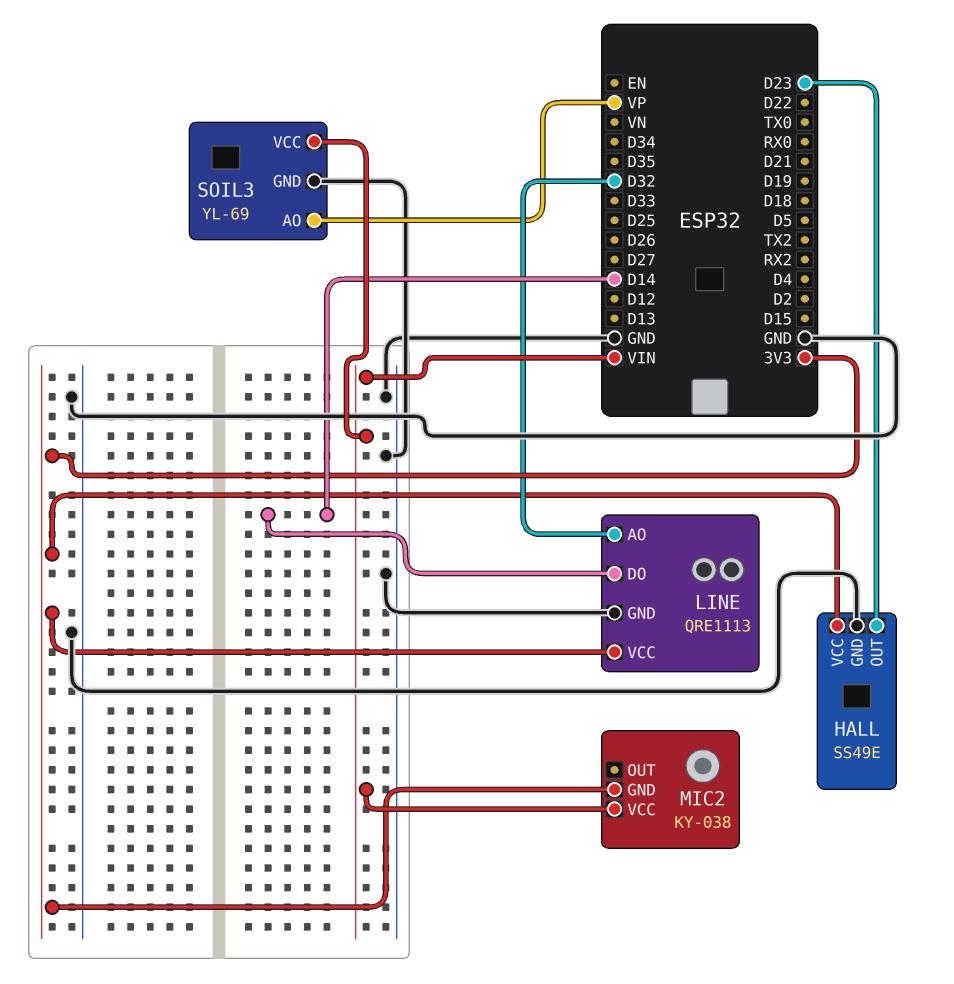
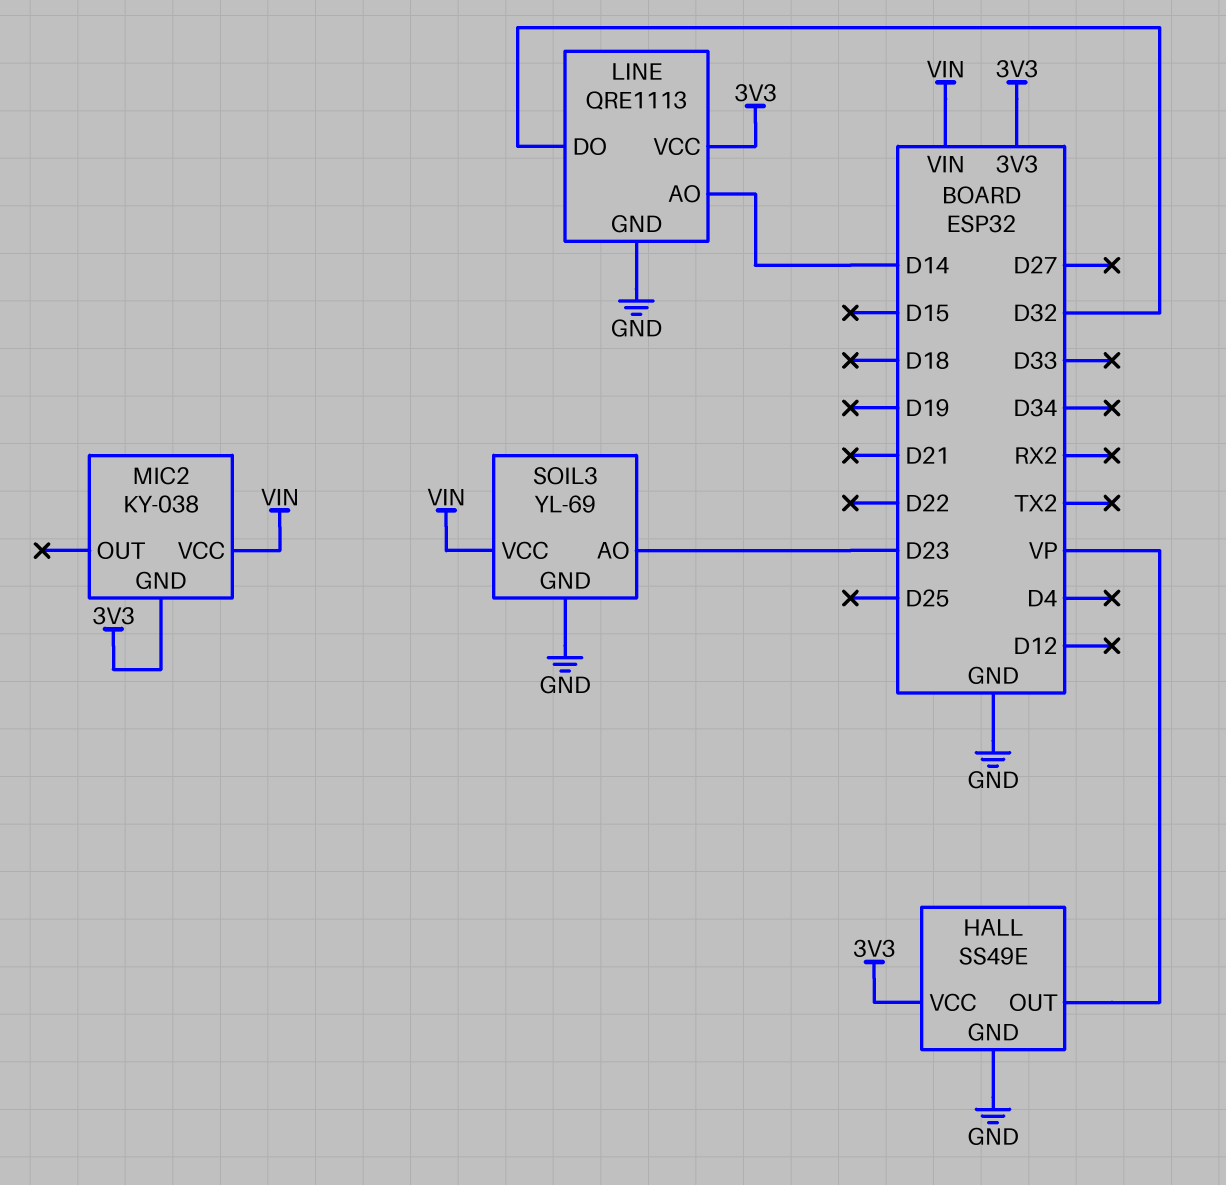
HALL pin OUT: D23 -> VP
LINE pin AO: D32 -> D14
LINE pin DO: D14 -> D32
SOIL3 pin AO: VP -> D23

